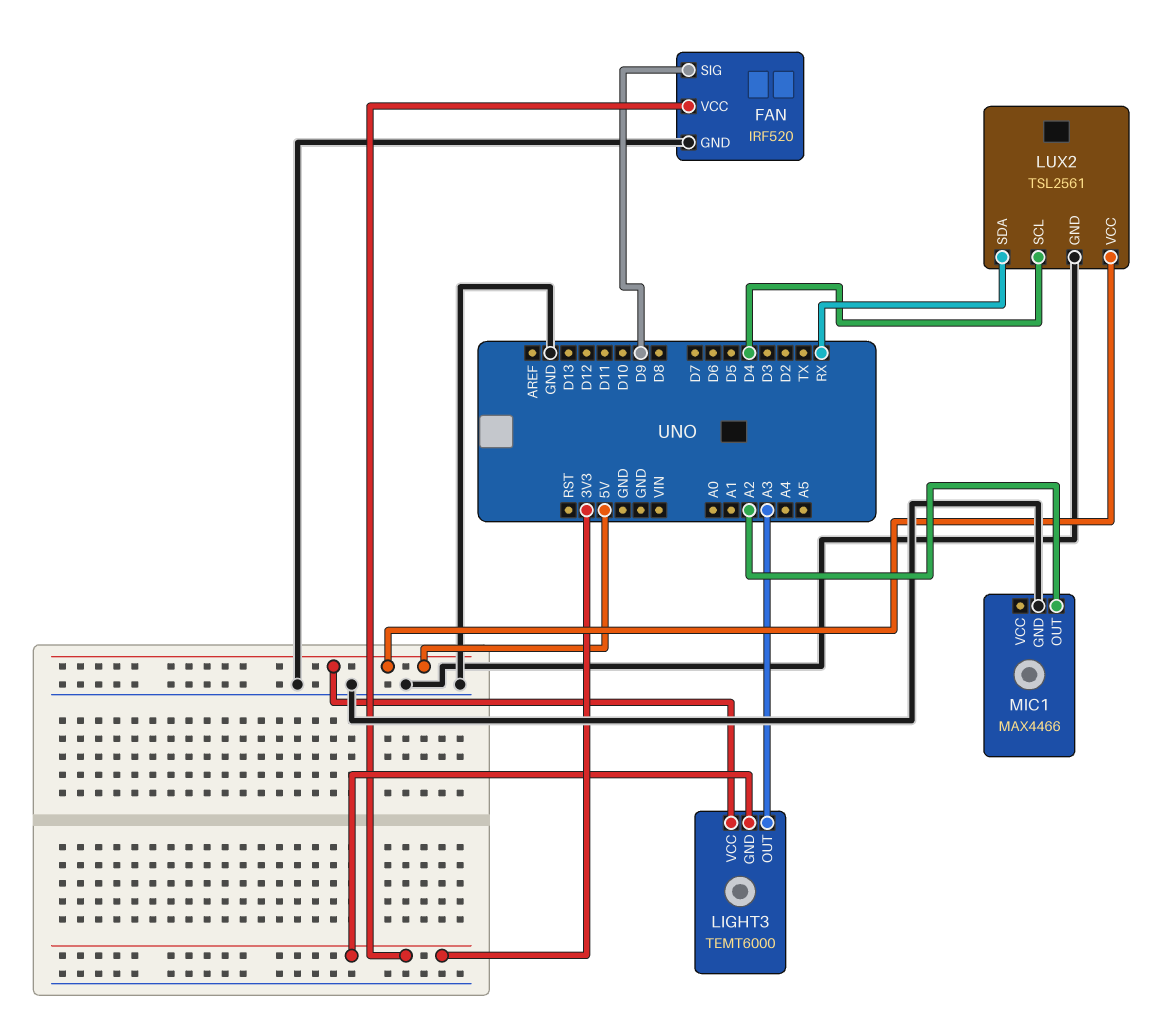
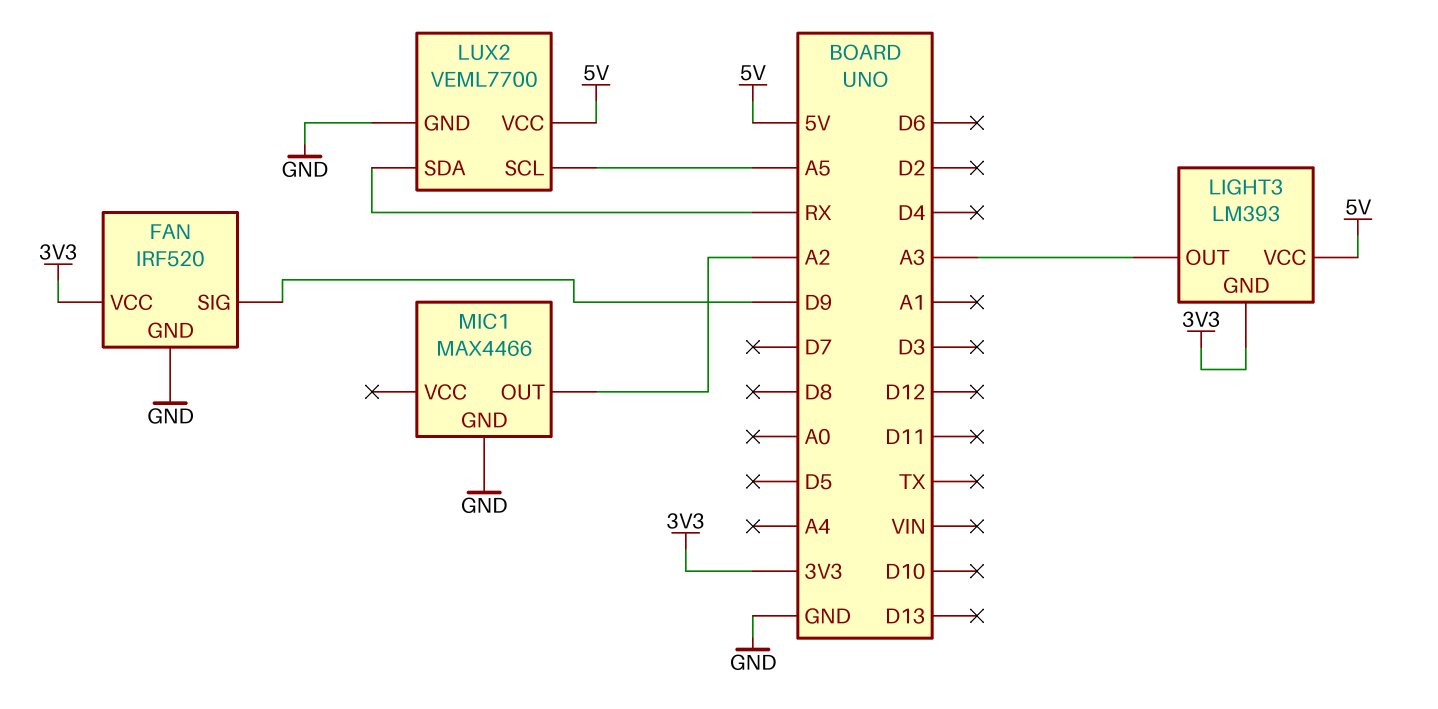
LIGHT3: TEMT6000 -> LM393
LUX2: TSL2561 -> VEML7700
LUX2 pin SCL: D4 -> A5

